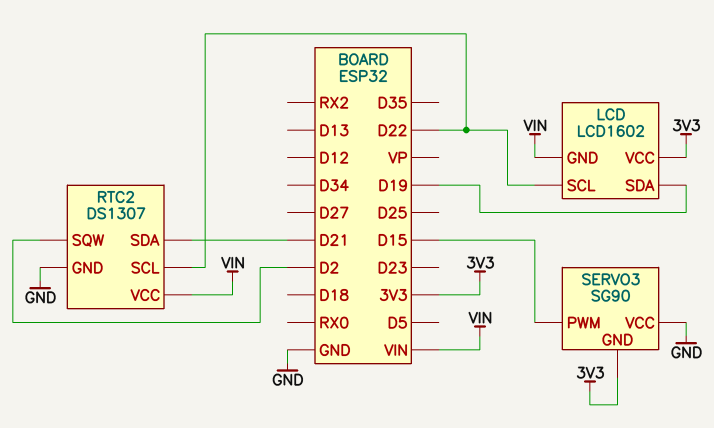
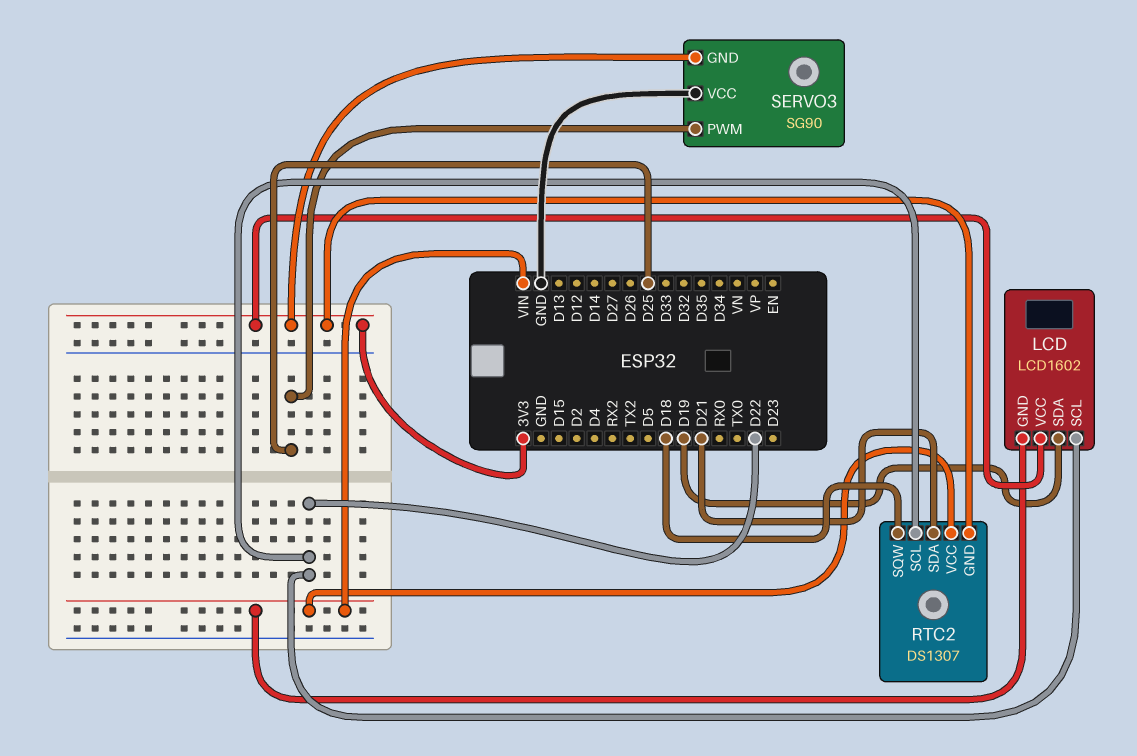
RTC2 pin GND: GND -> 3V3
RTC2 pin SQW: D2 -> D18
SERVO3 pin PWM: D15 -> D25

